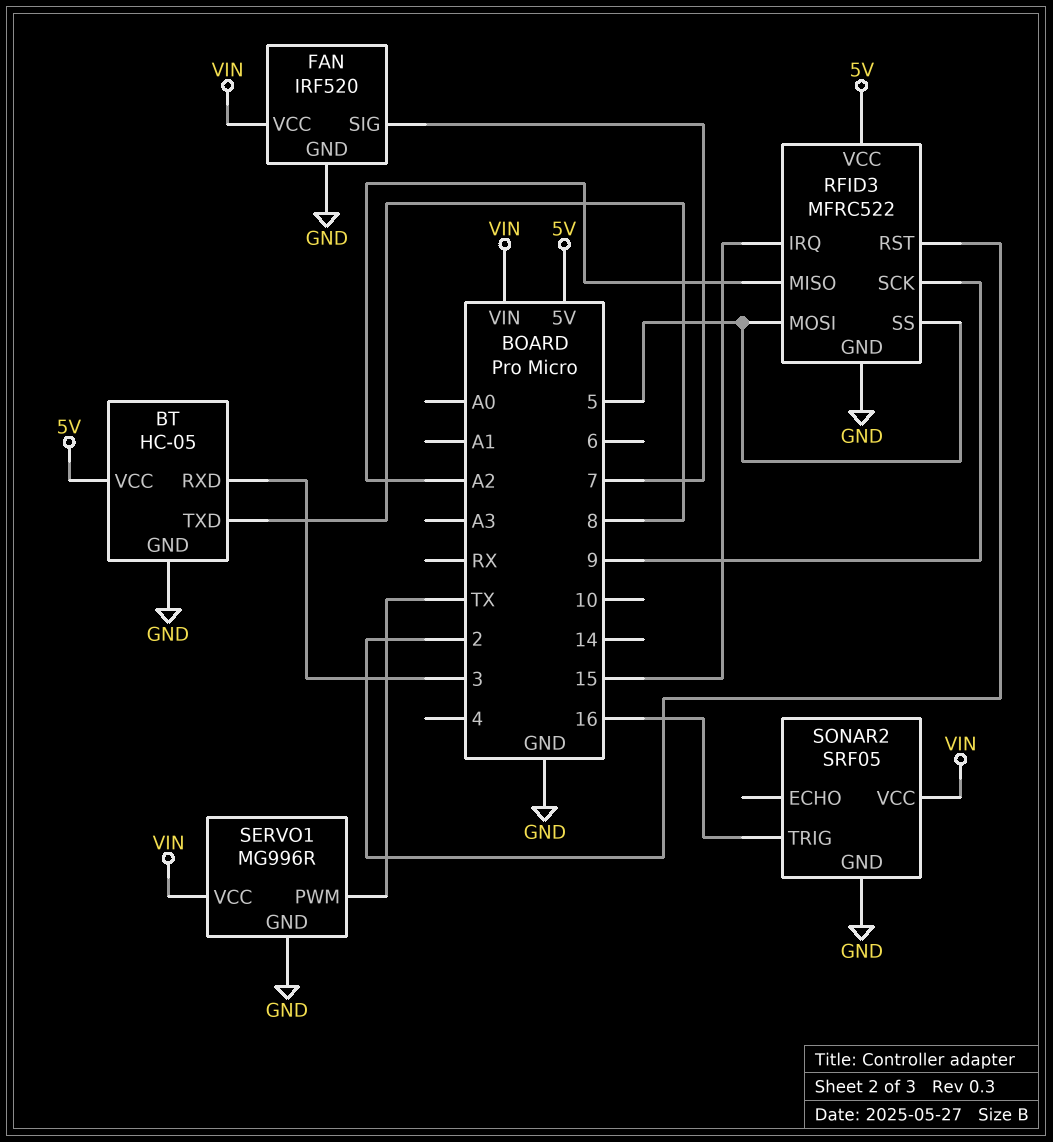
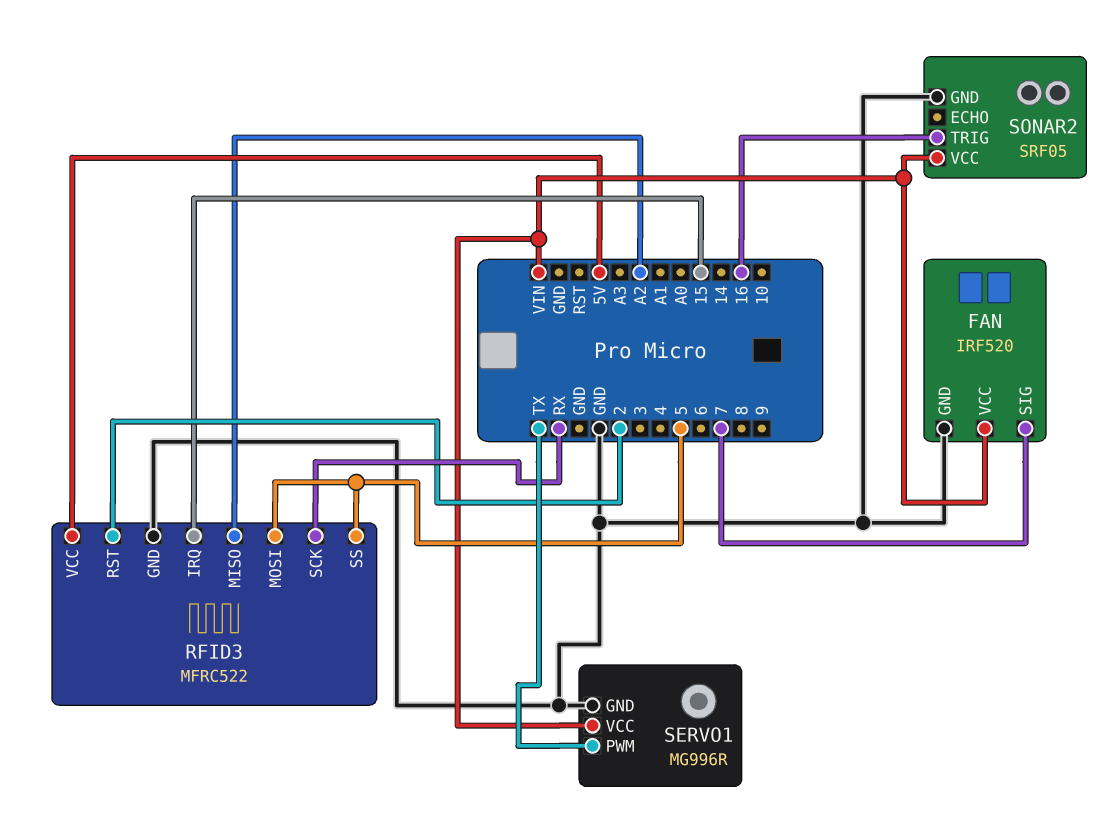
BT: HC-05 -> none
BT pin GND: GND -> none
BT pin RXD: 3 -> none
BT pin TXD: 8 -> none
BT pin VCC: 5V -> none
RFID3 pin SCK: 9 -> RX

